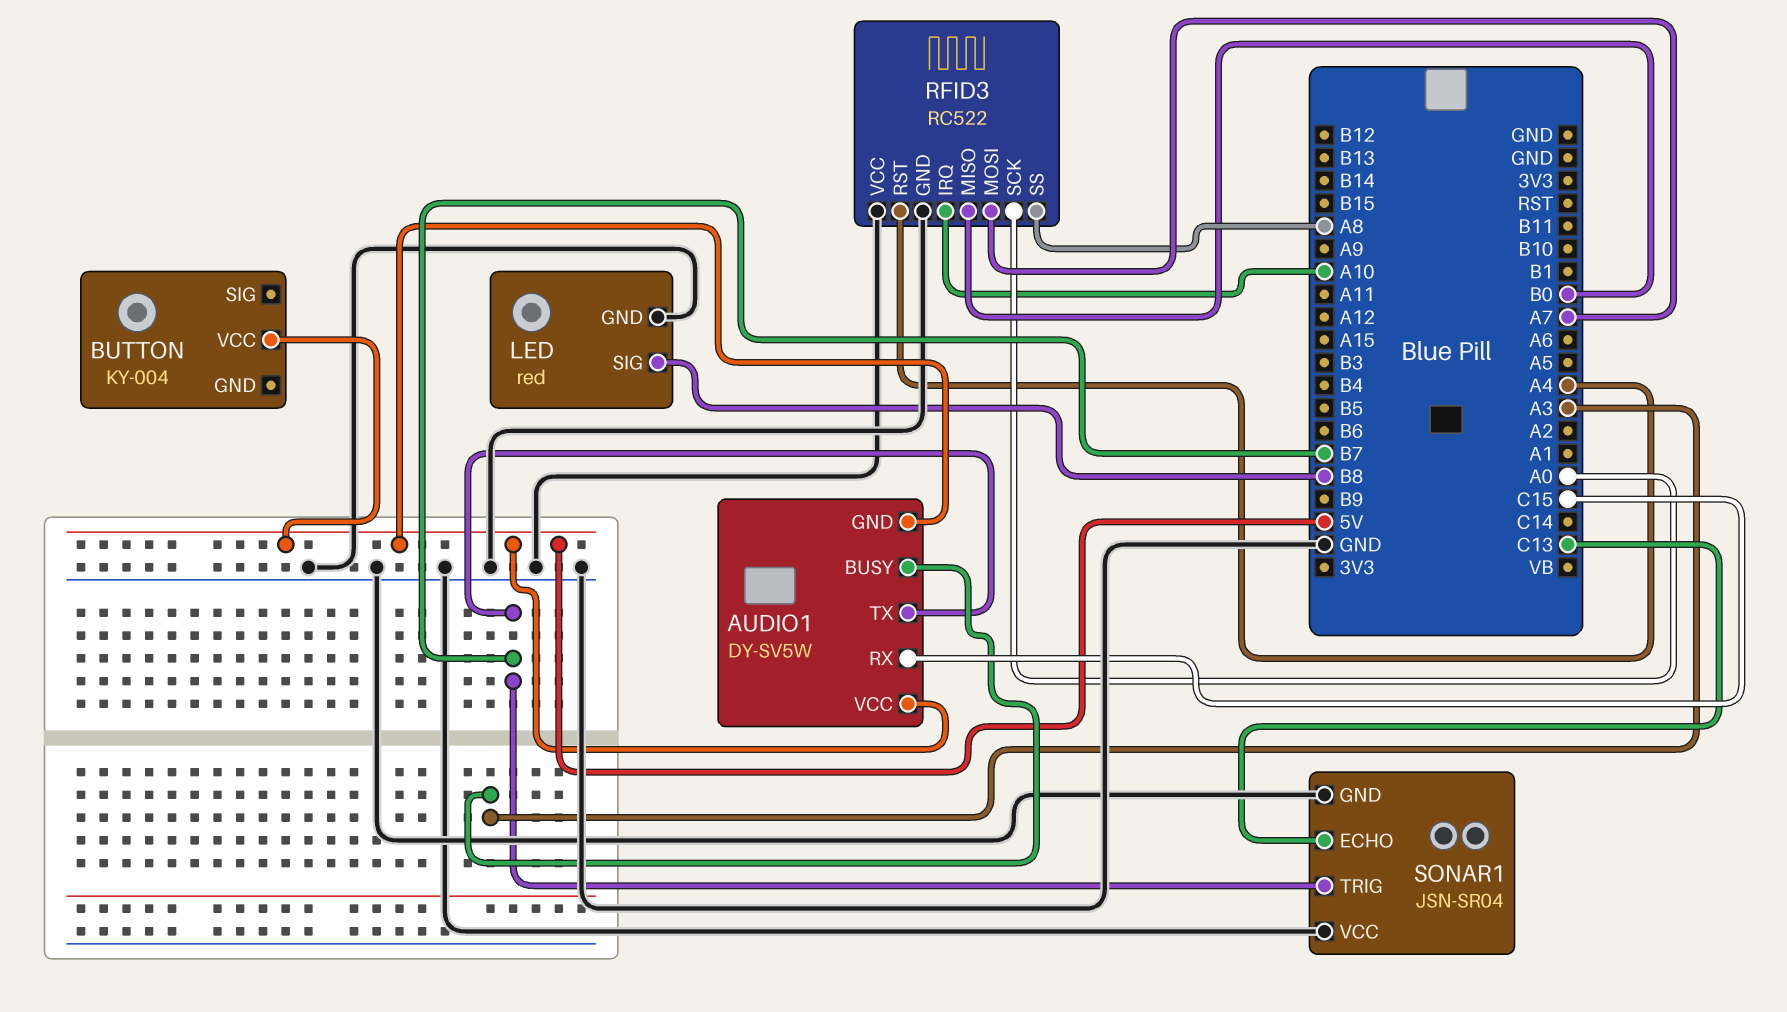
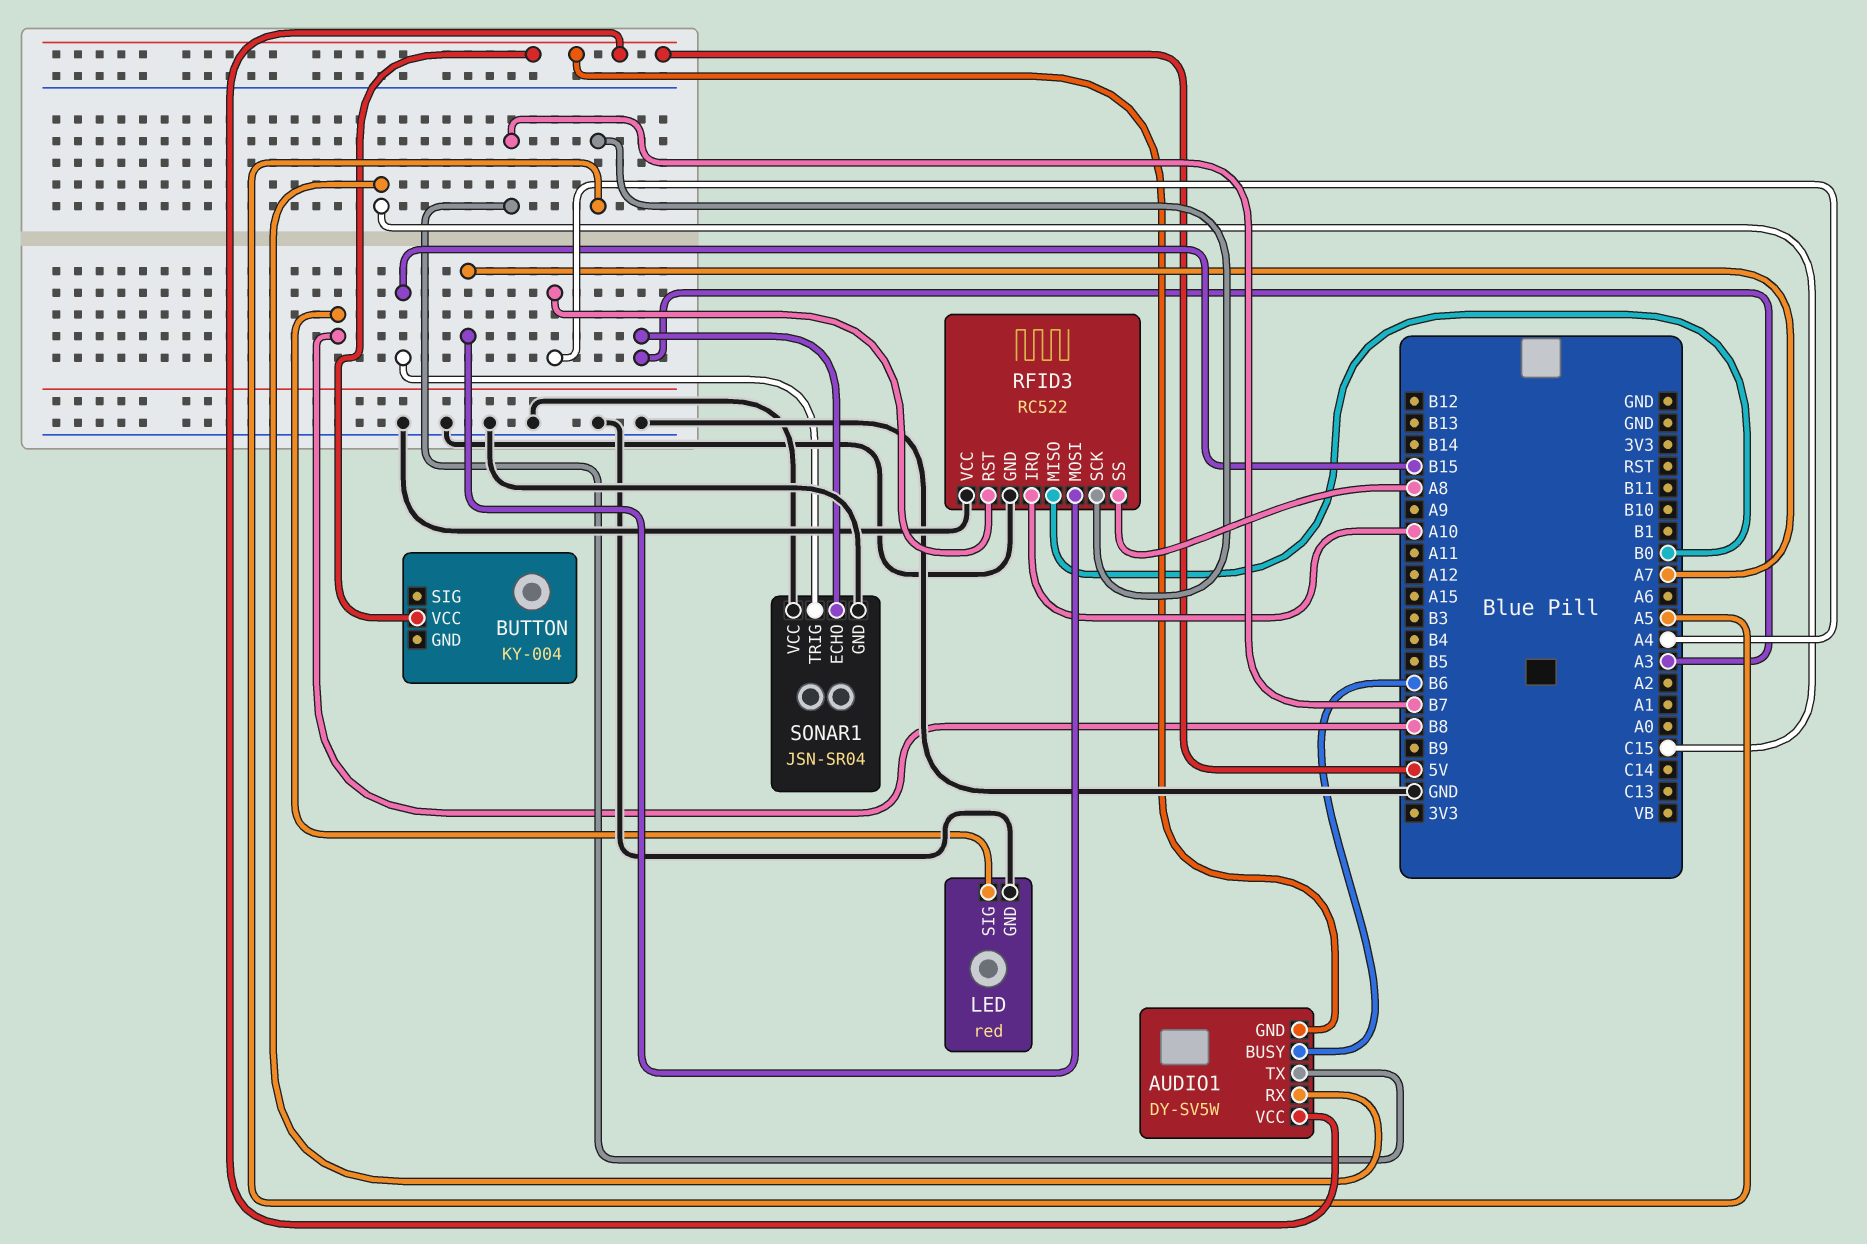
AUDIO1 pin BUSY: A3 -> B6
RFID3 pin SCK: A0 -> A5
SONAR1 pin ECHO: C13 -> A3
SONAR1 pin TRIG: B7 -> B15

